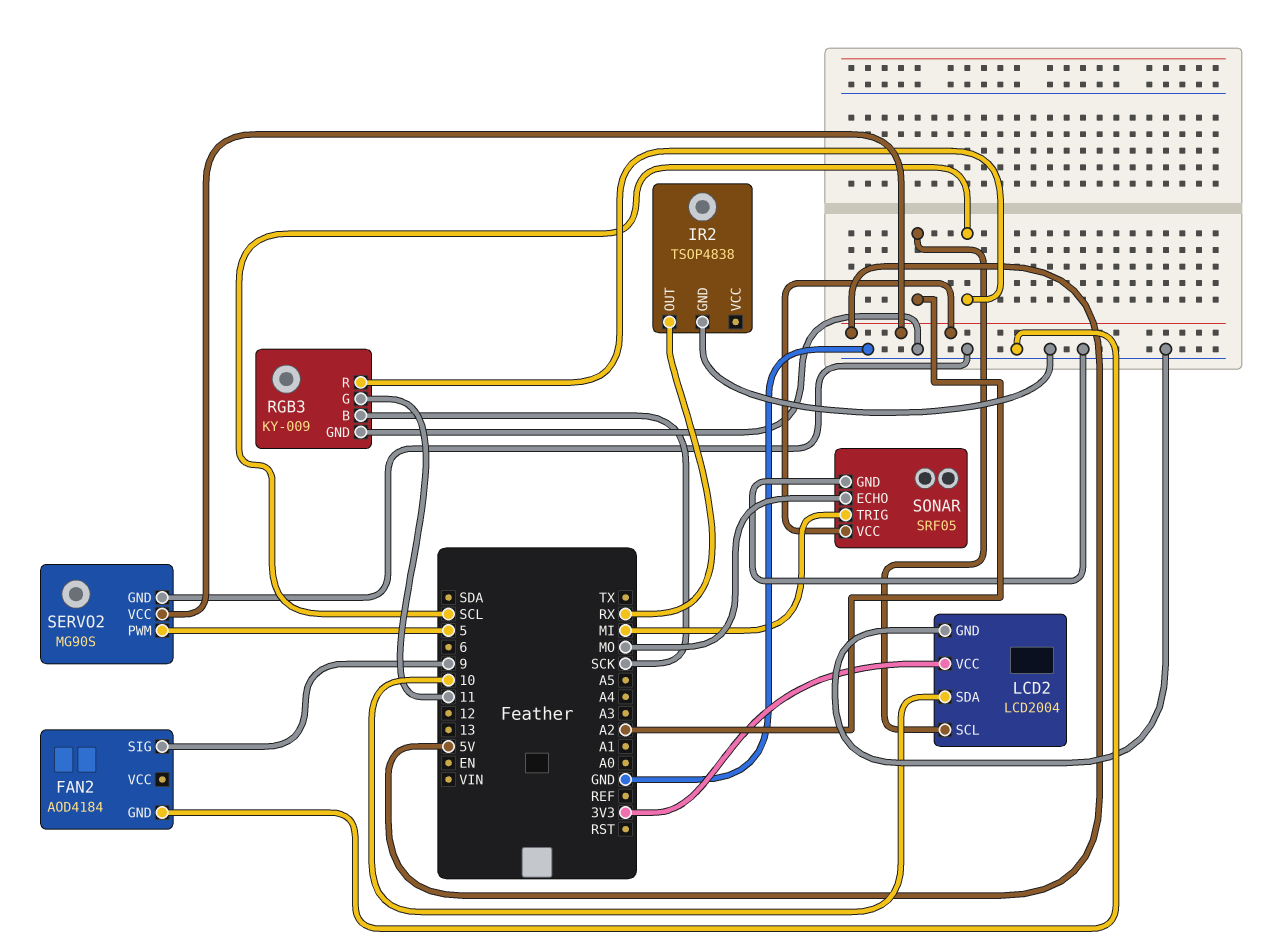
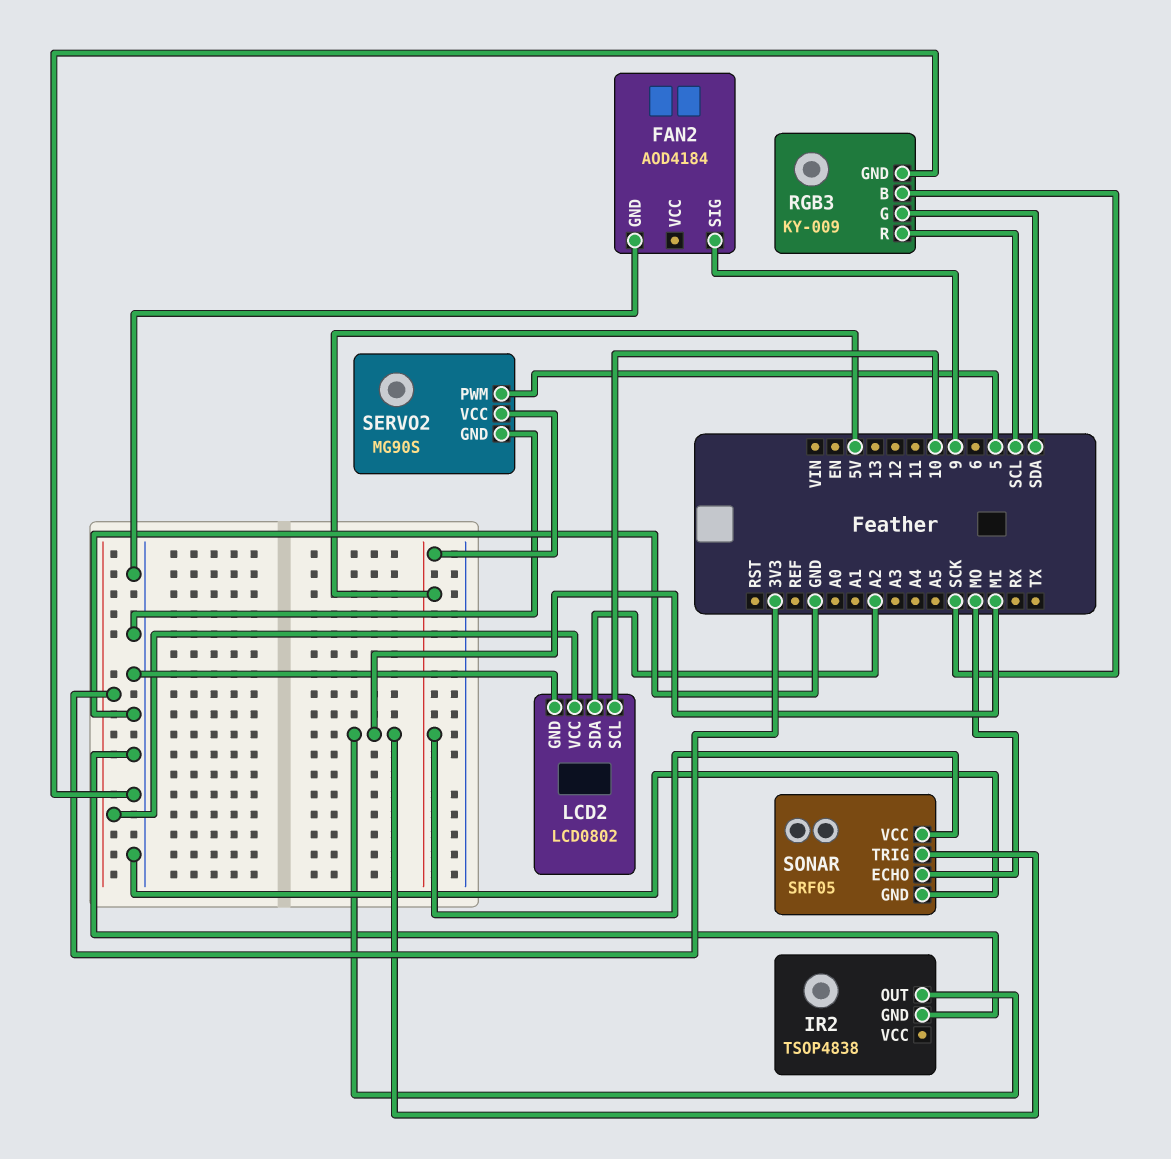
IR2 pin OUT: RX -> MI
LCD2: LCD2004 -> LCD0802
LCD2 pin SCL: A2 -> 10
LCD2 pin SDA: 10 -> A2
RGB3 pin G: 11 -> SDA

